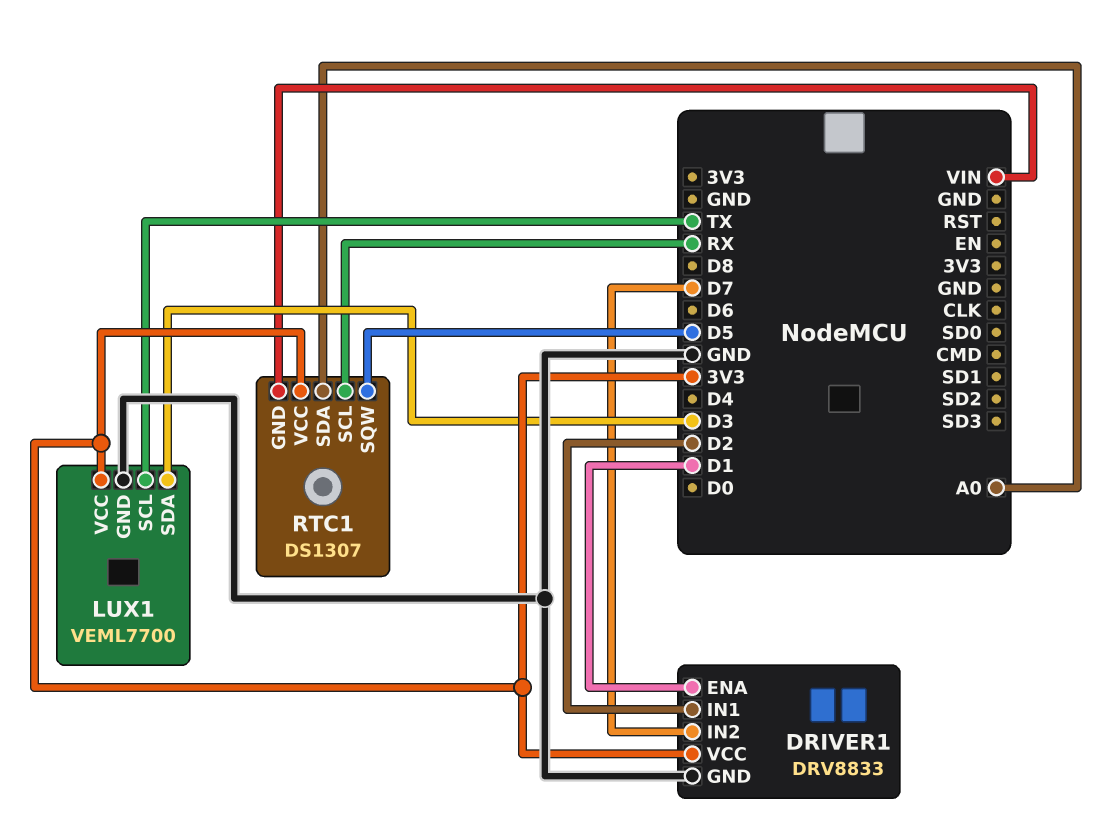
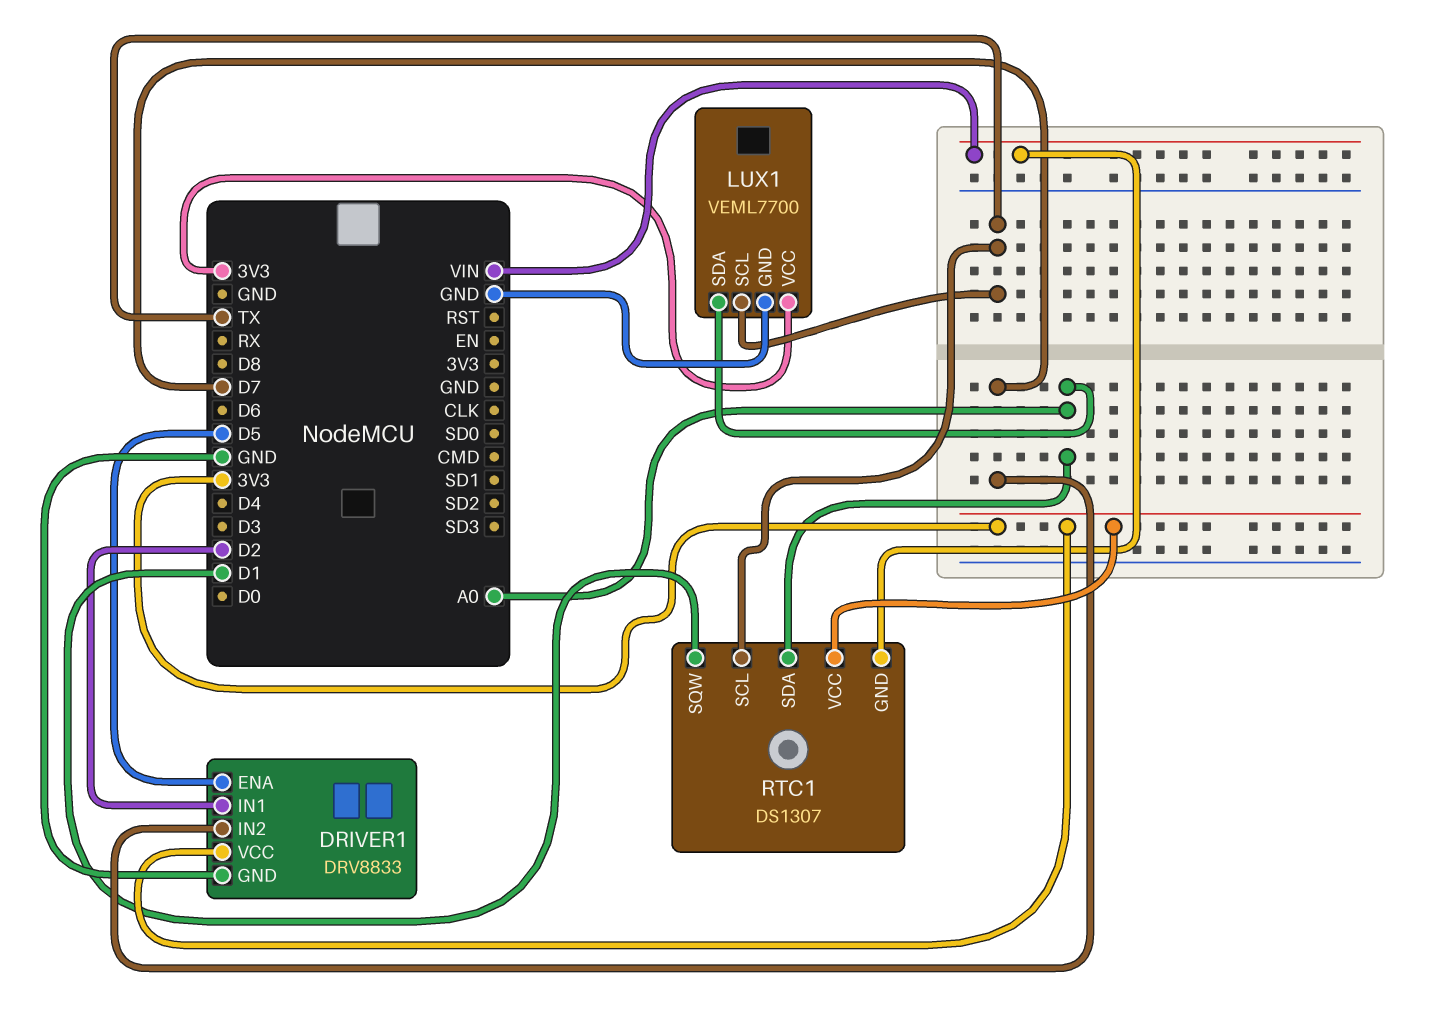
DRIVER1 pin ENA: D1 -> D5
LUX1 pin SDA: D3 -> A0
RTC1 pin SCL: RX -> TX
RTC1 pin SQW: D5 -> D1

